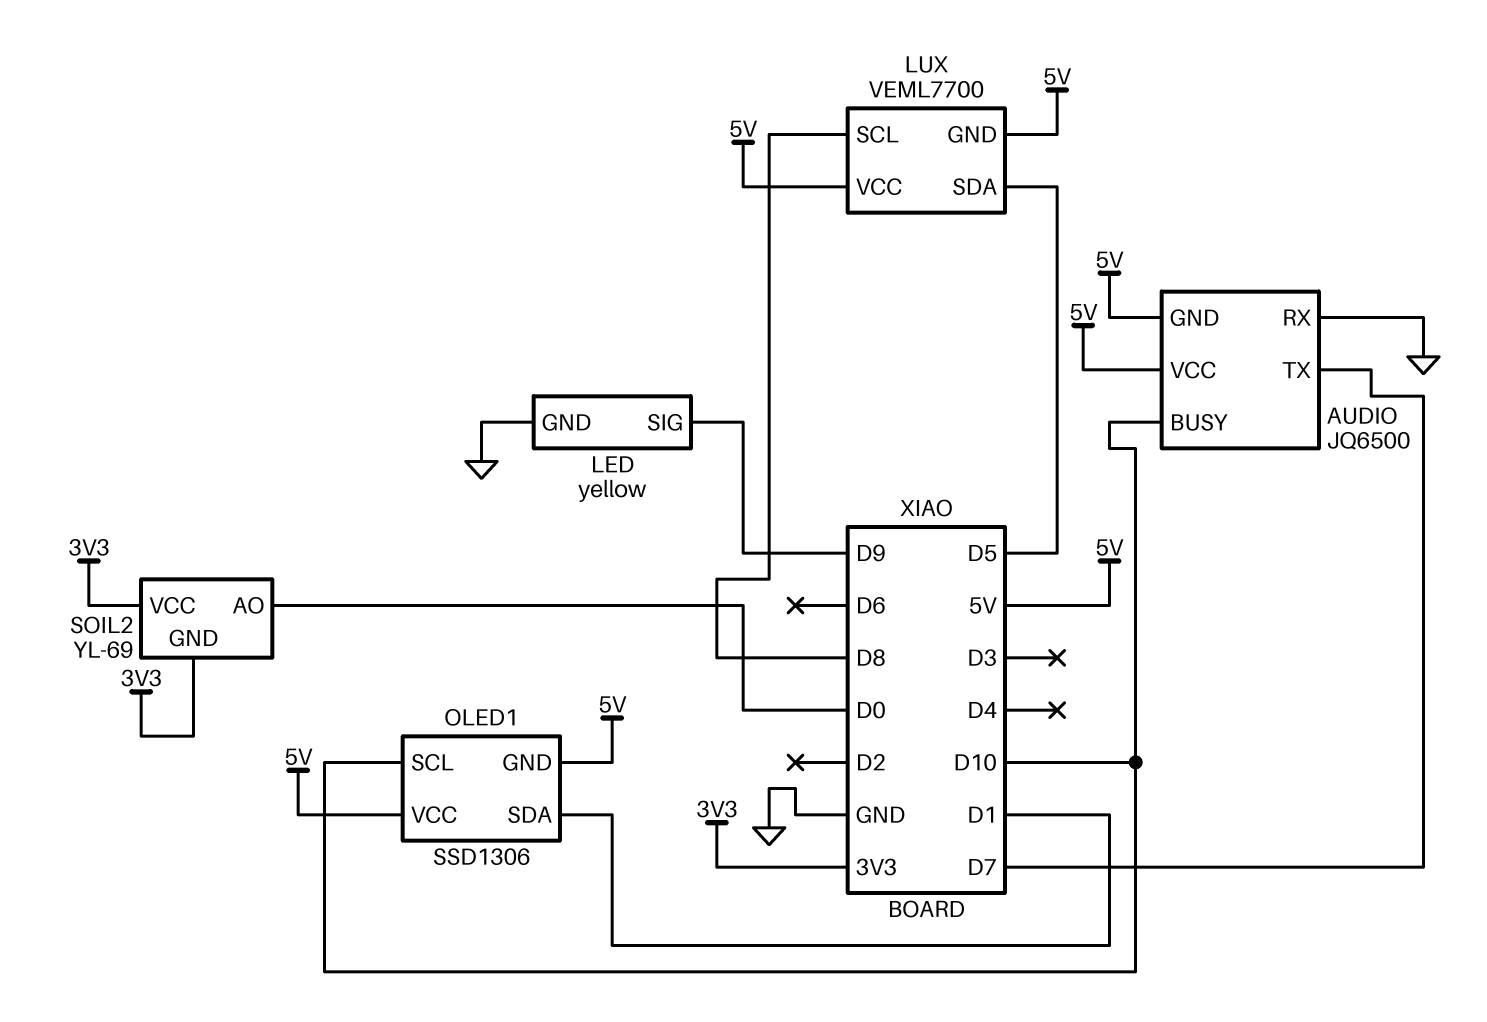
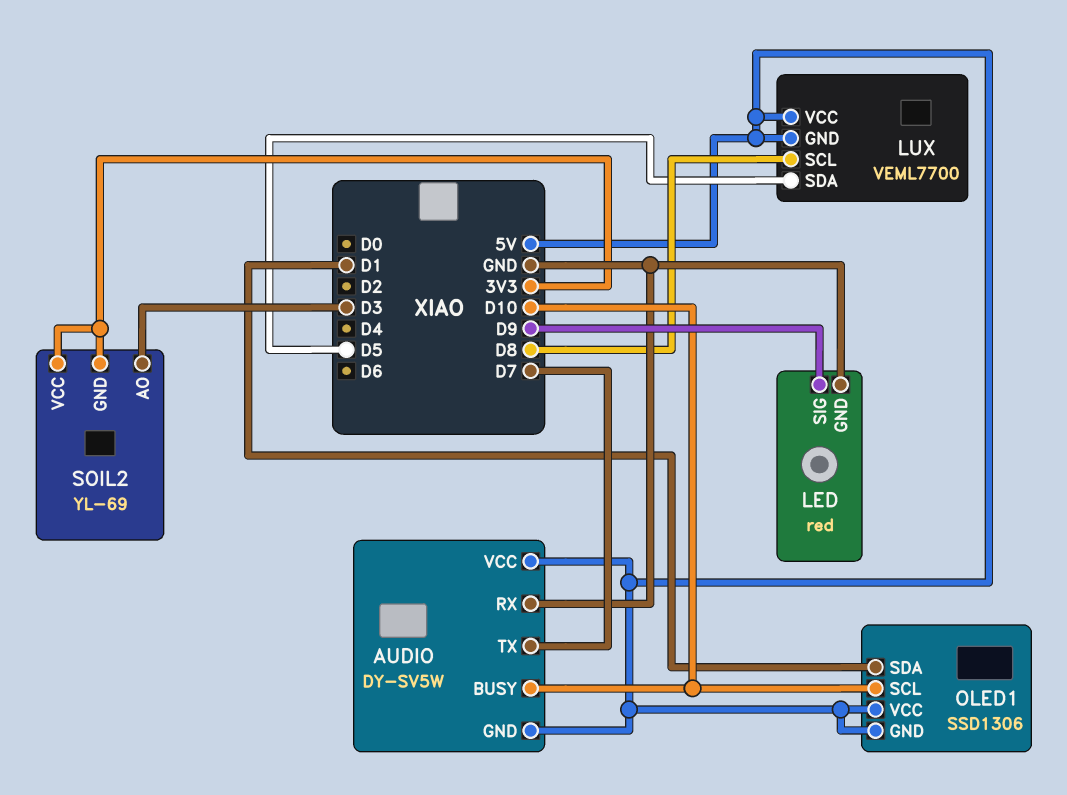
AUDIO: JQ6500 -> DY-SV5W
LED: yellow -> red
SOIL2 pin AO: D0 -> D3

